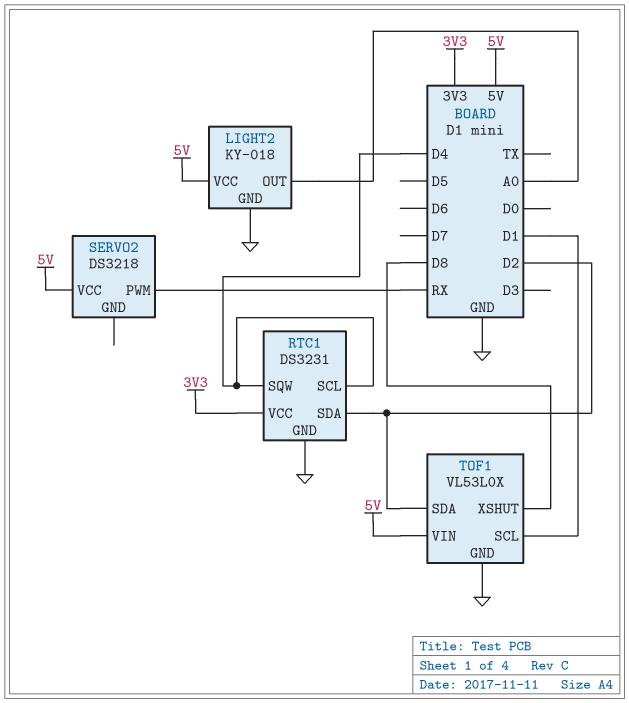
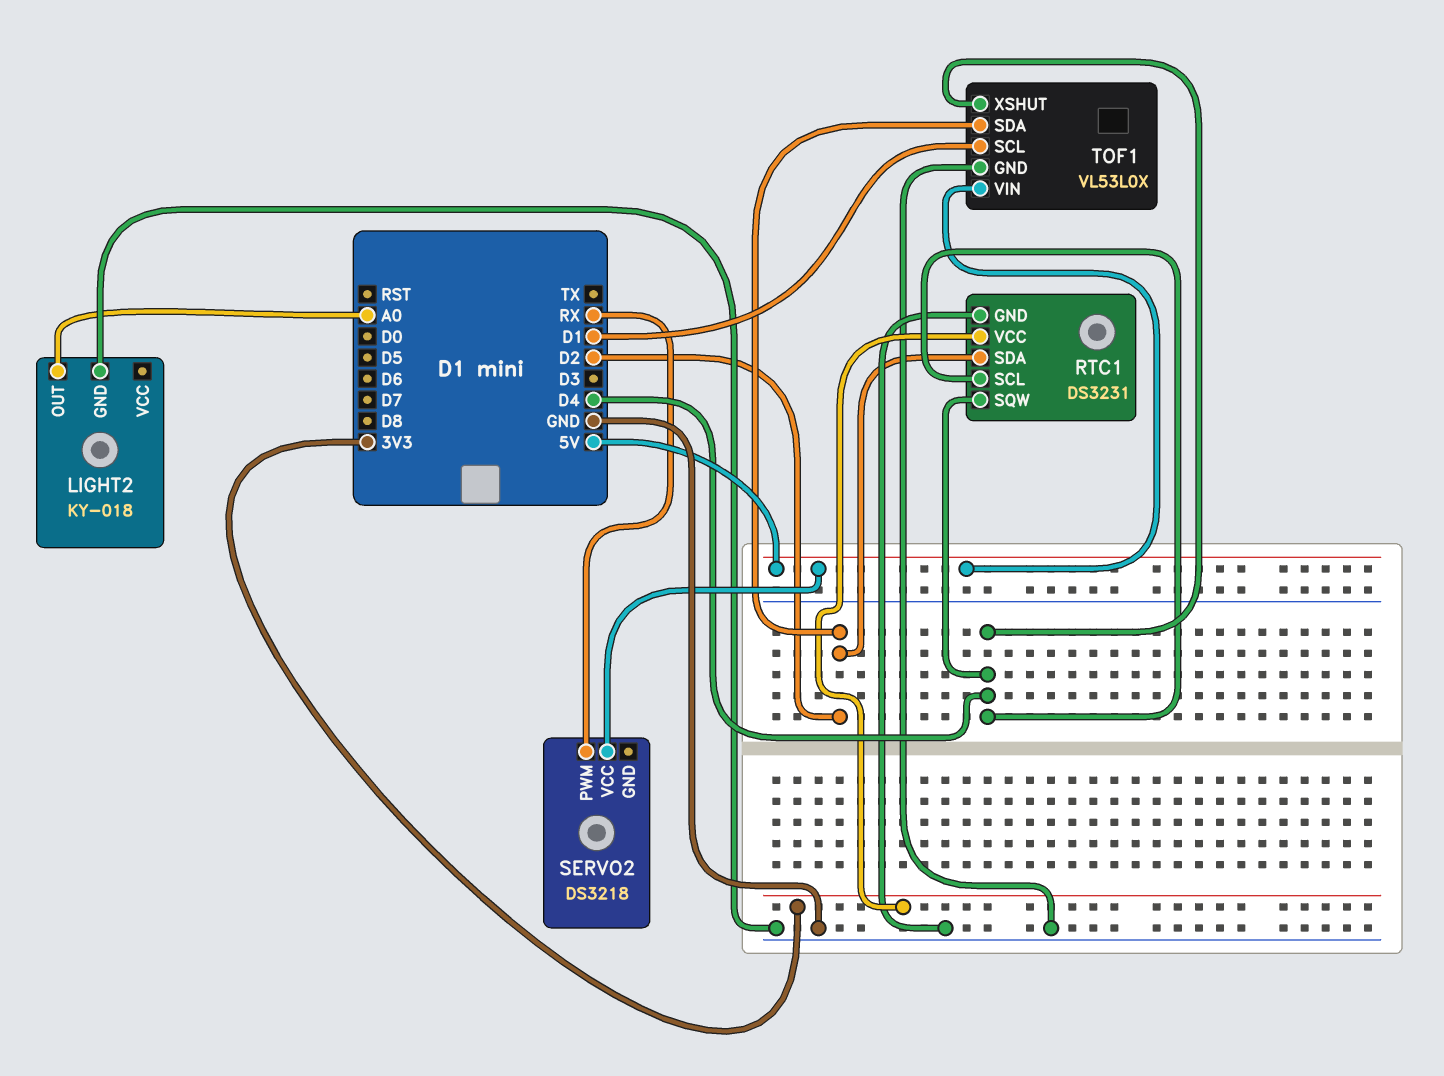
LIGHT2 pin VCC: 5V -> none
TOF1 pin XSHUT: D8 -> D4

